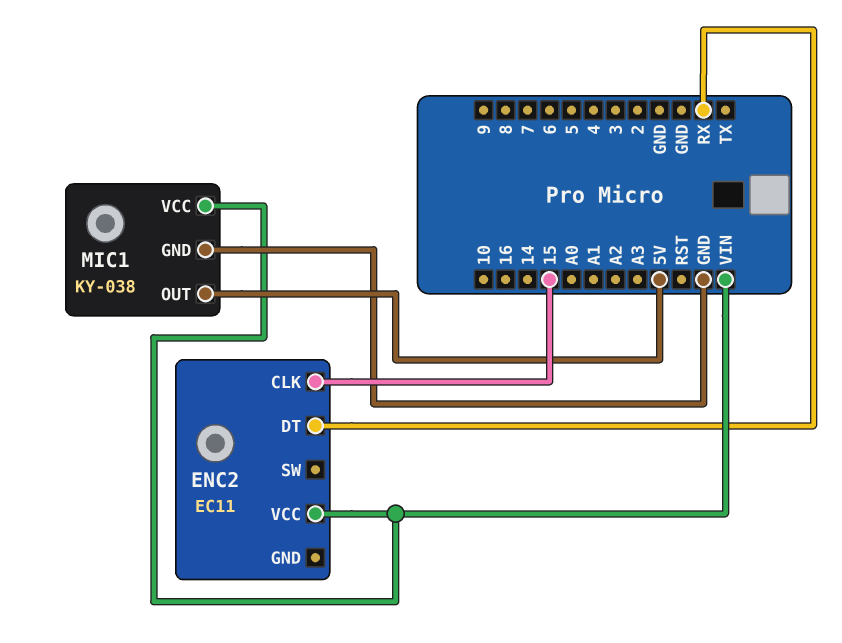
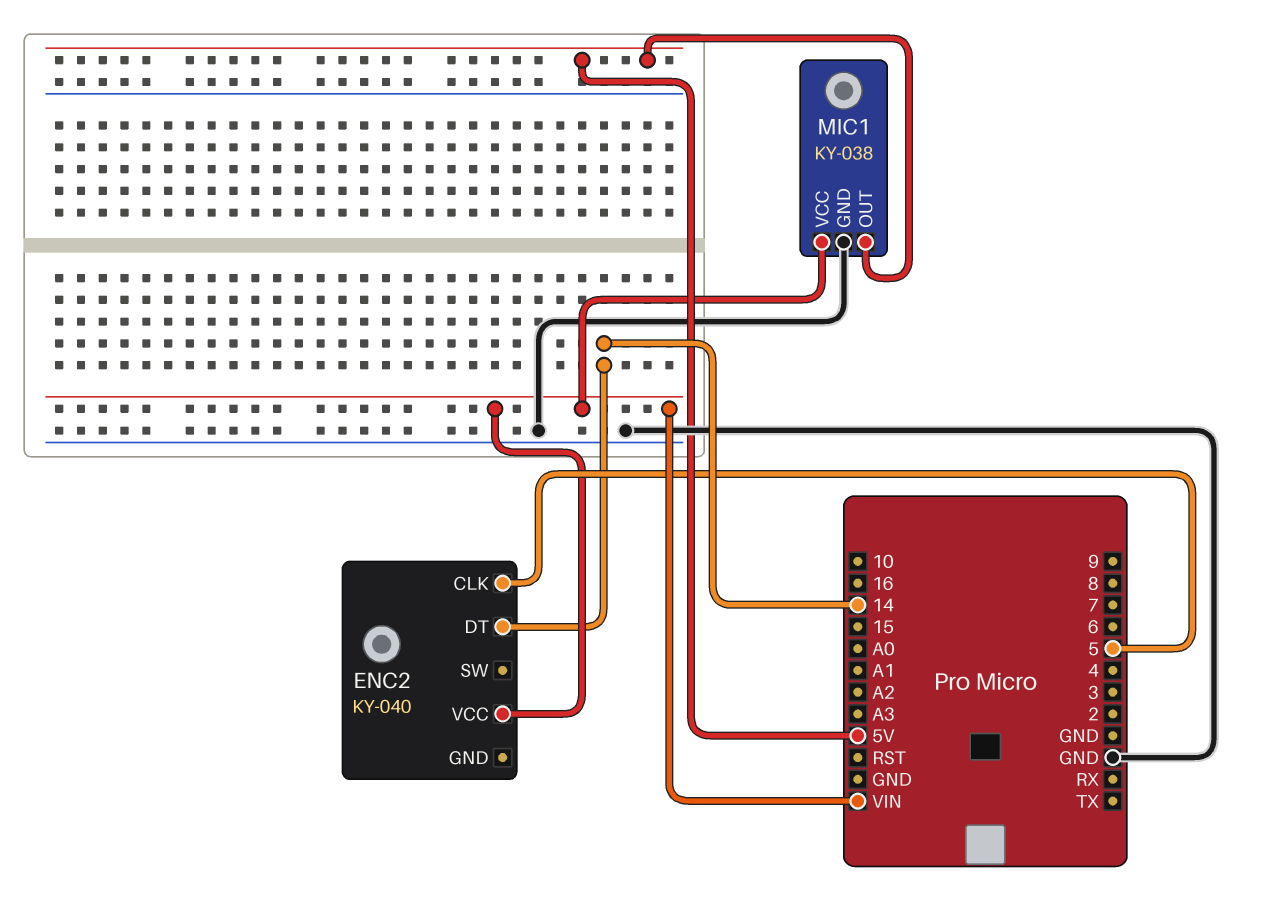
ENC2: EC11 -> KY-040
ENC2 pin CLK: 15 -> 5
ENC2 pin DT: RX -> 14

